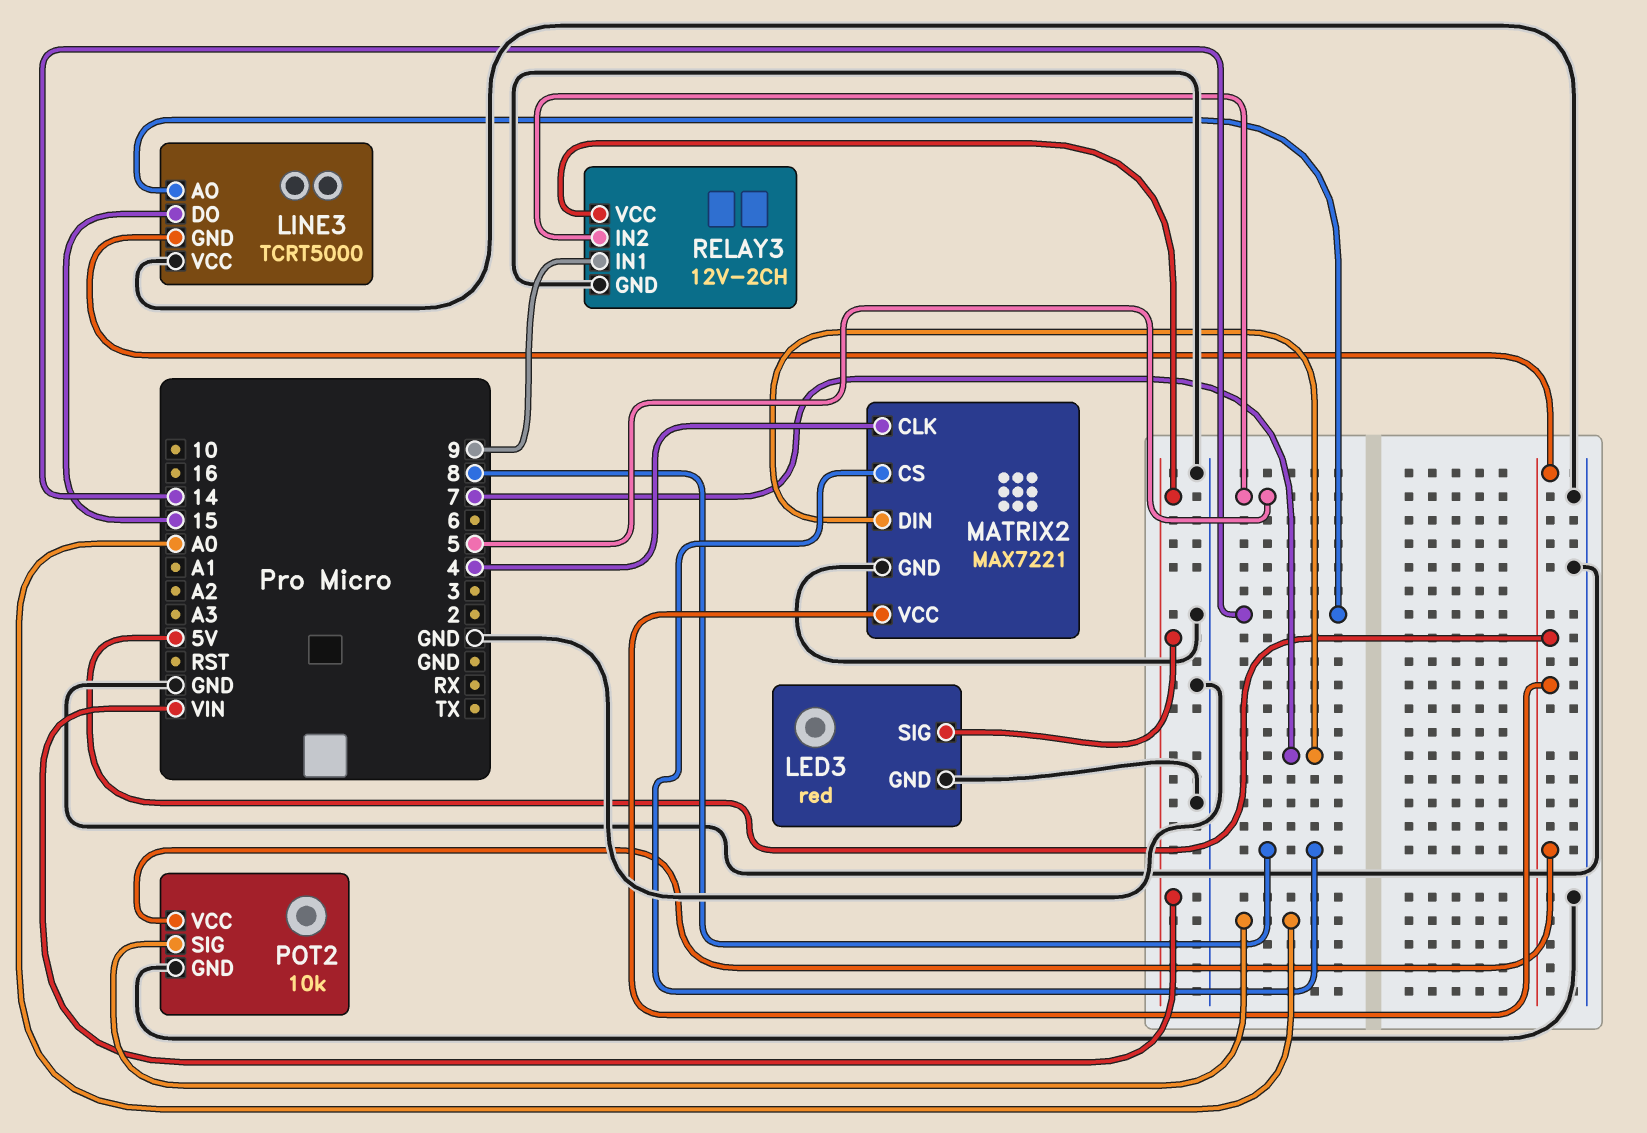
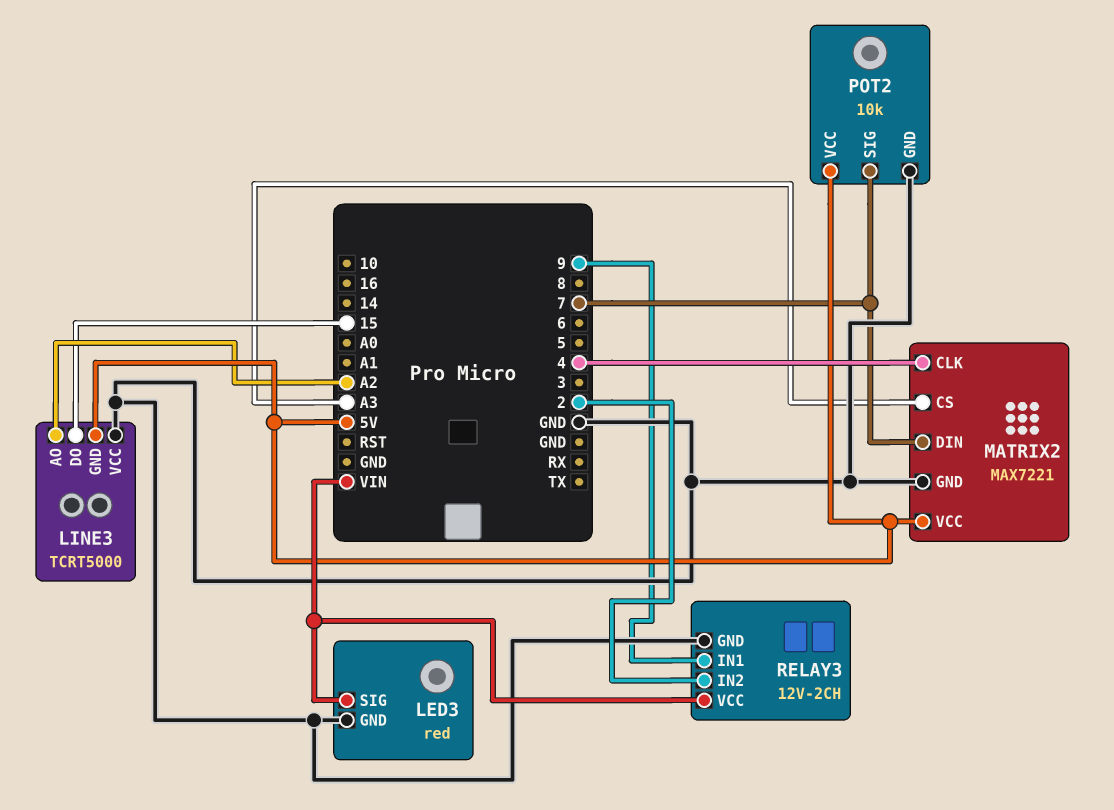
LINE3 pin AO: 14 -> A2
MATRIX2 pin CS: 8 -> A3
POT2 pin SIG: A0 -> 7
RELAY3 pin IN2: 5 -> 2

